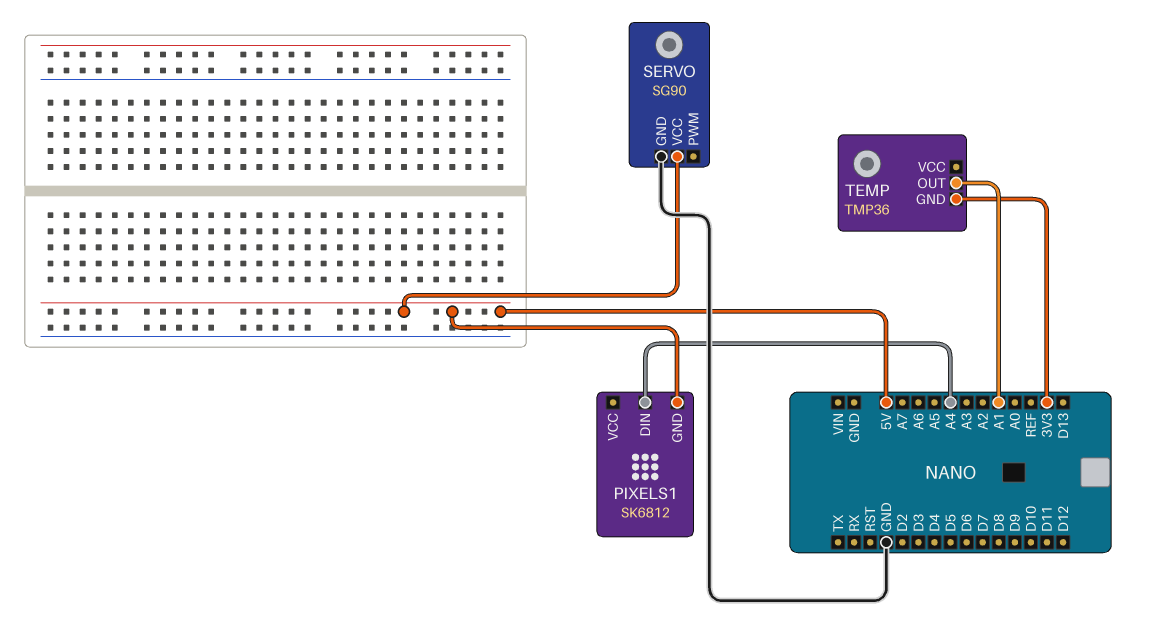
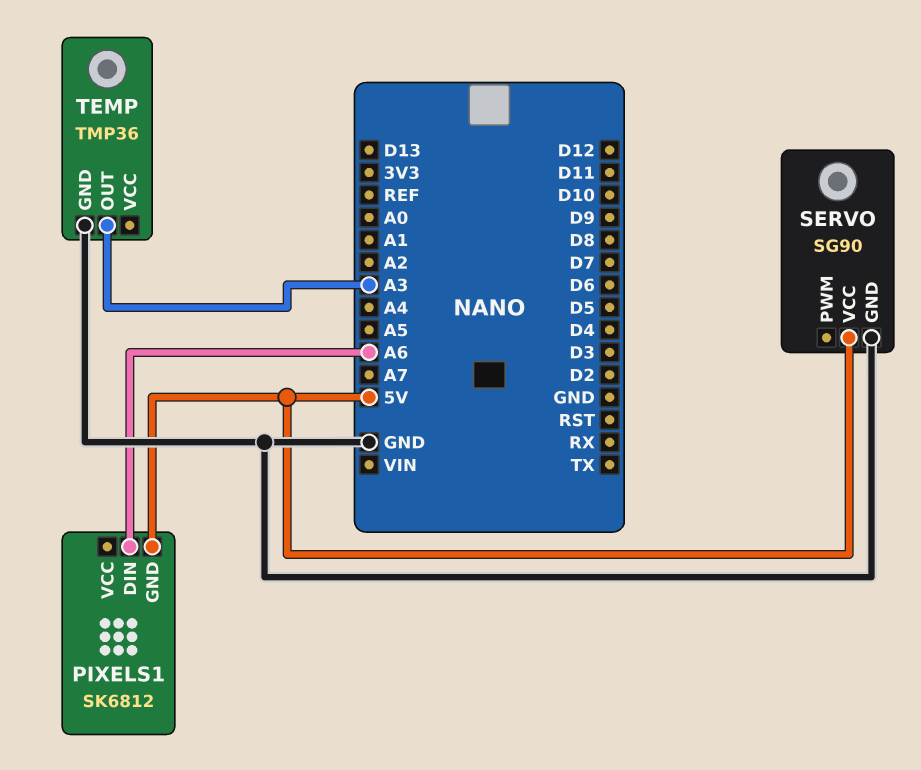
PIXELS1 pin DIN: A4 -> A6
TEMP pin GND: 3V3 -> GND
TEMP pin OUT: A1 -> A3

